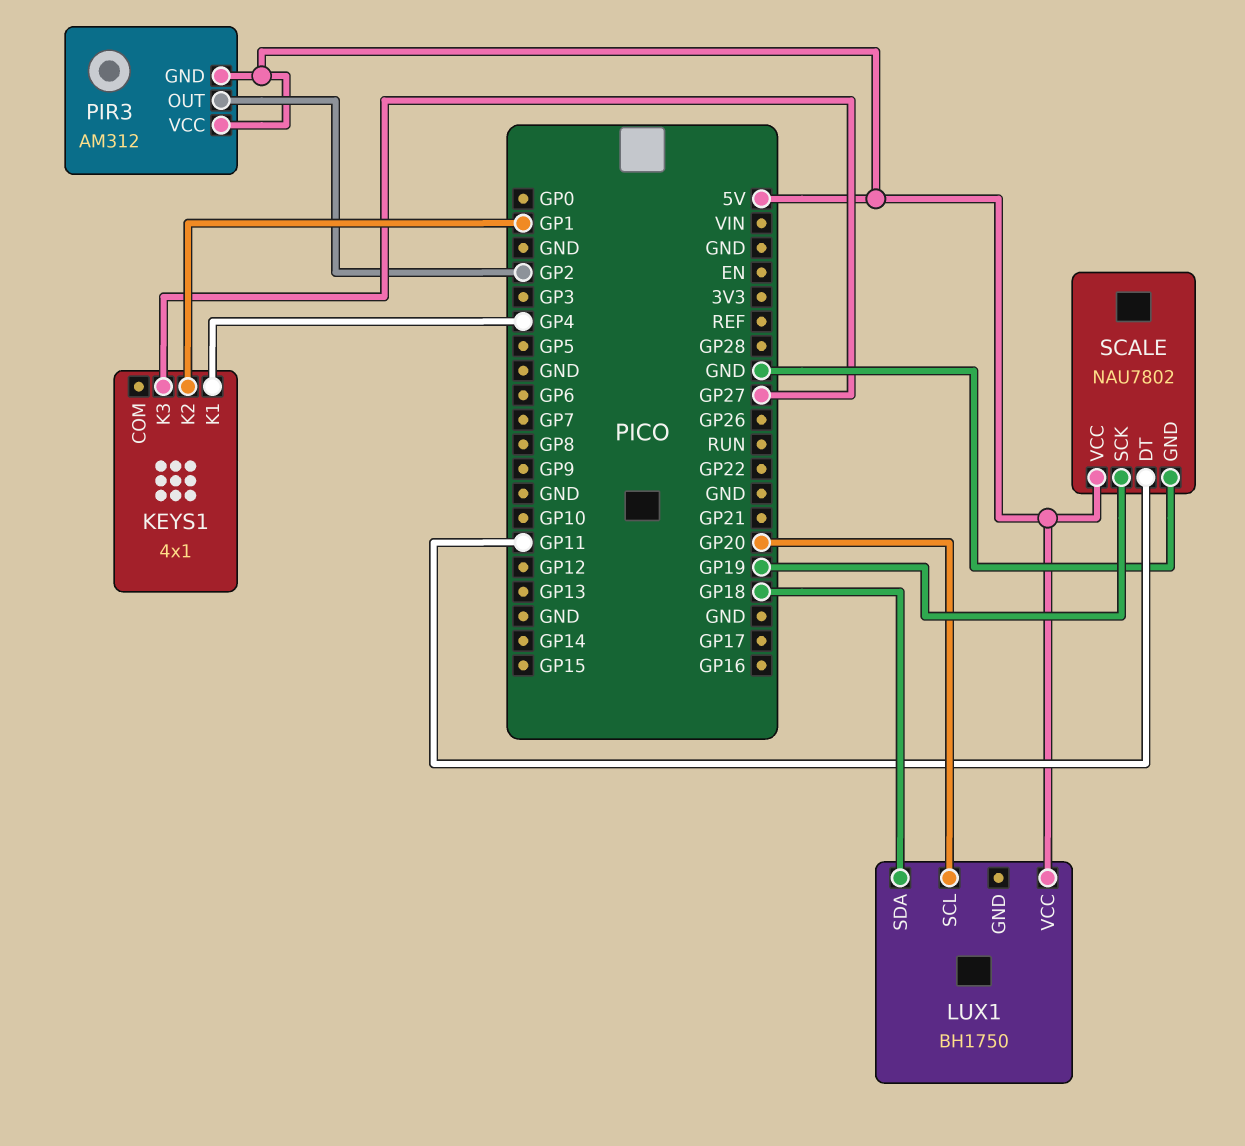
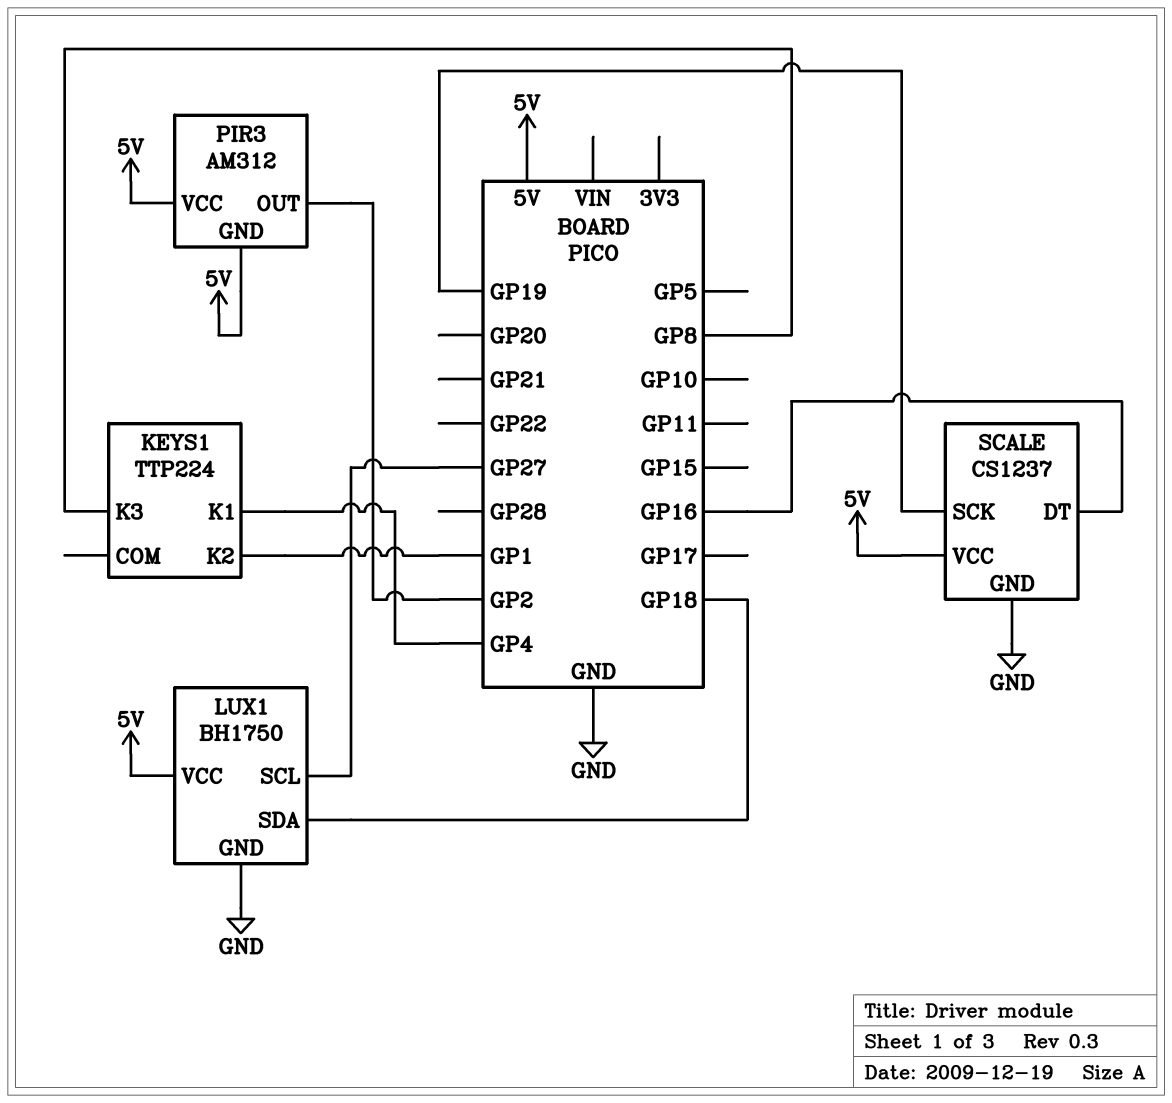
KEYS1: 4x1 -> TTP224
KEYS1 pin K3: GP27 -> GP8
LUX1 pin GND: none -> GND
LUX1 pin SCL: GP20 -> GP27
SCALE: NAU7802 -> CS1237
SCALE pin DT: GP11 -> GP16

